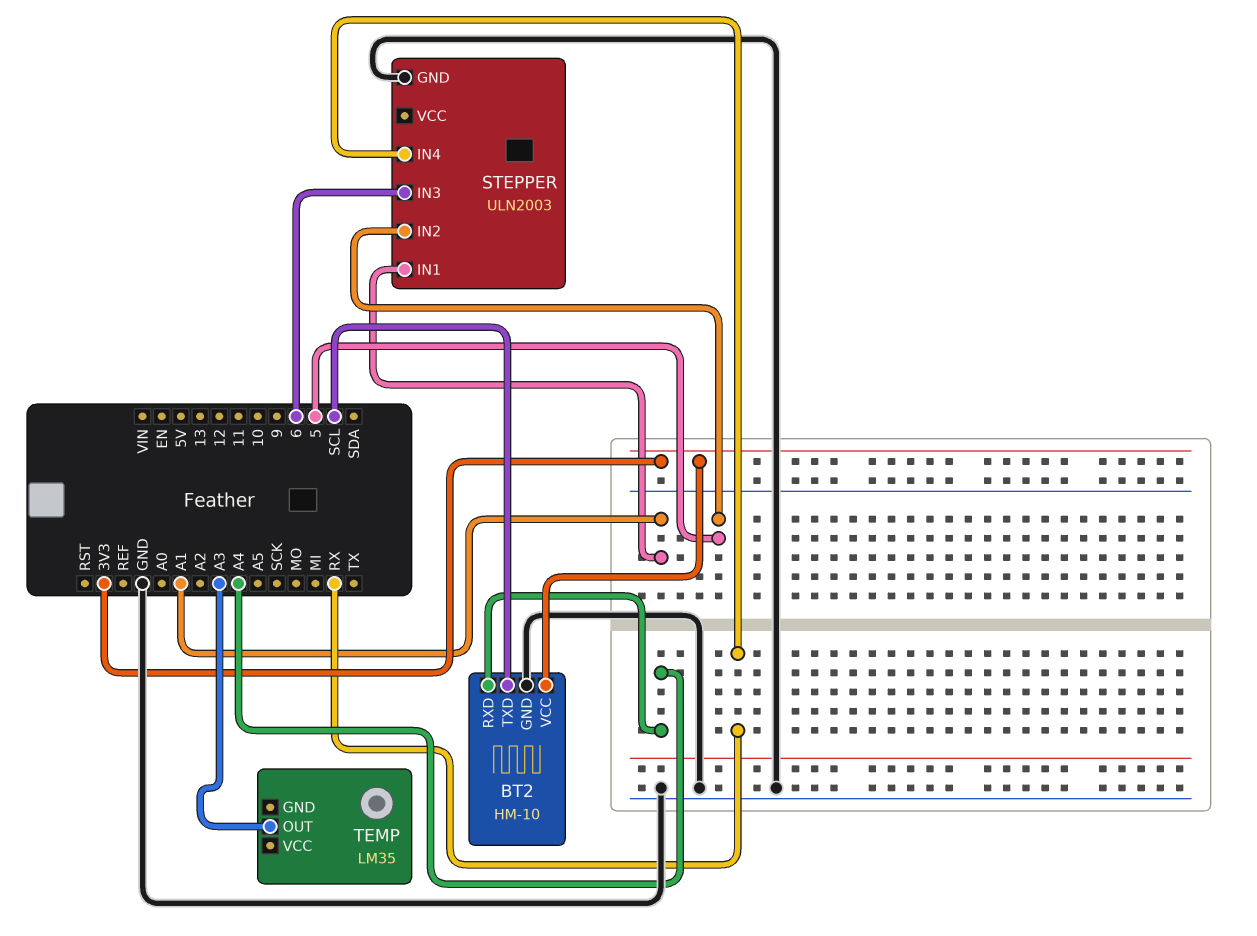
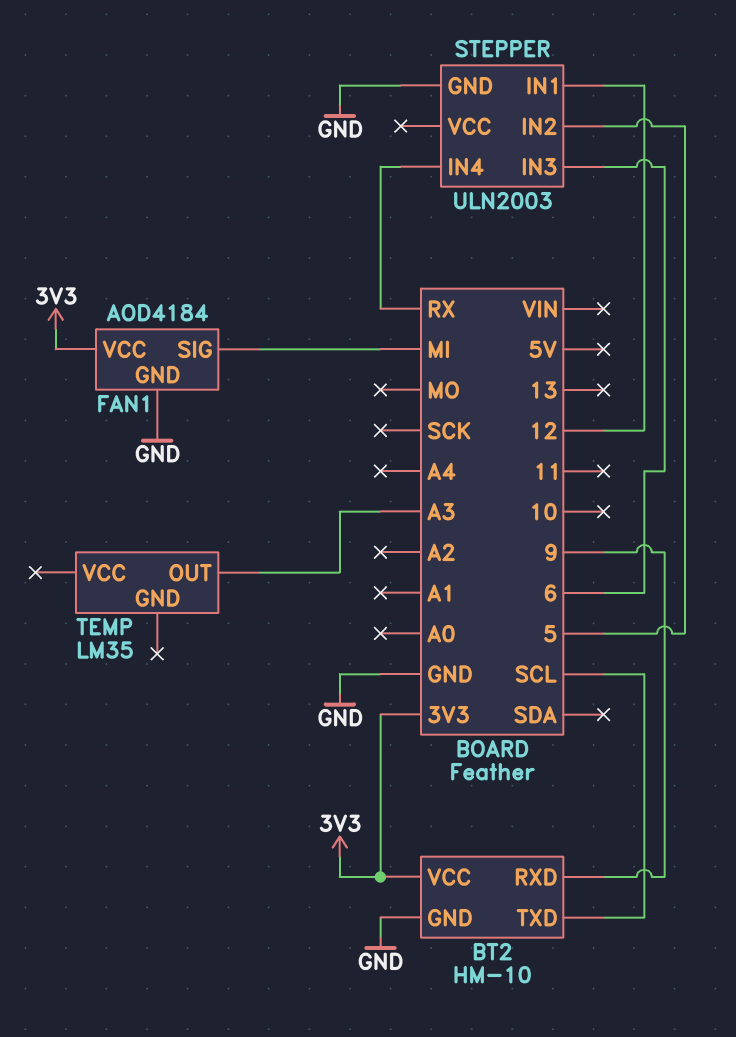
BT2 pin RXD: A4 -> 9
FAN1: none -> AOD4184
FAN1 pin GND: none -> GND
FAN1 pin SIG: none -> MI
FAN1 pin VCC: none -> 3V3
STEPPER pin IN1: A1 -> 12

